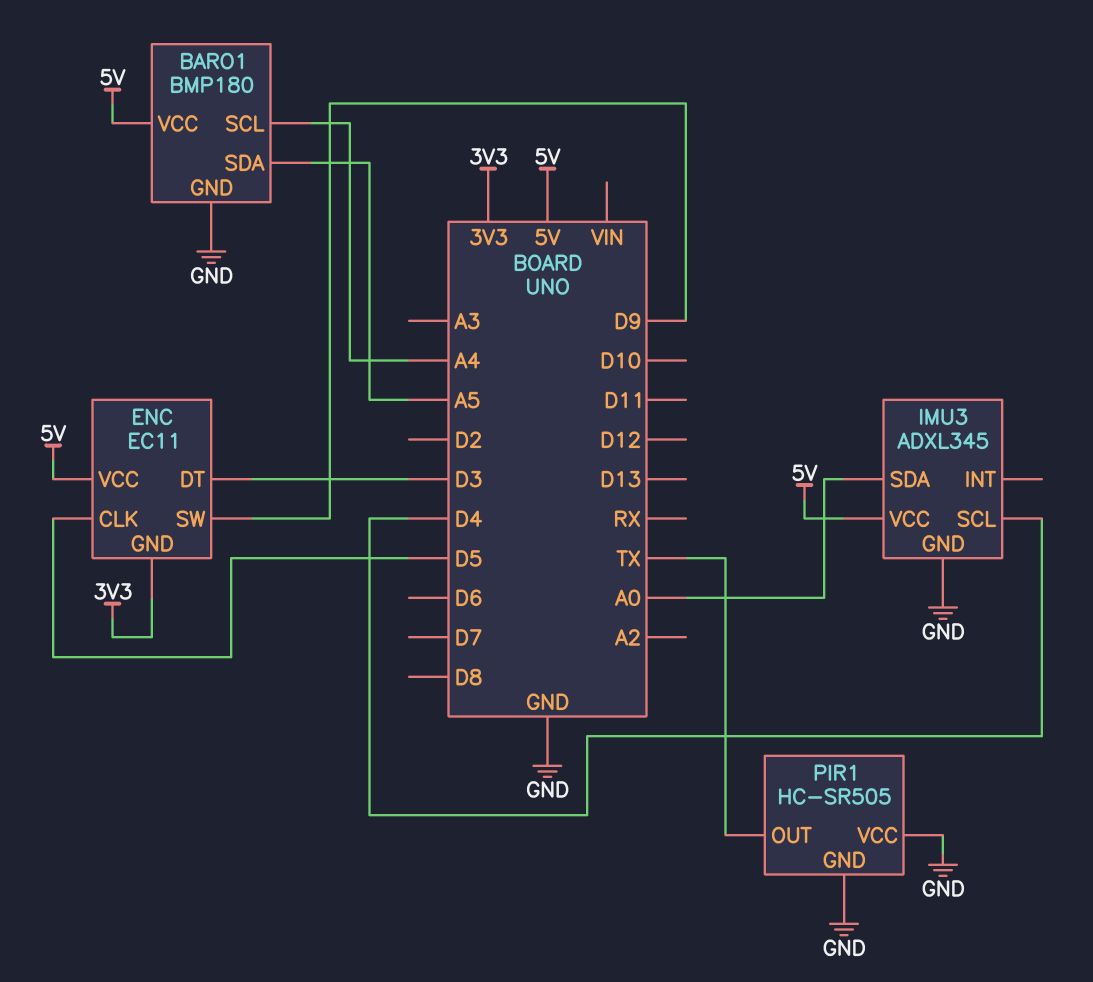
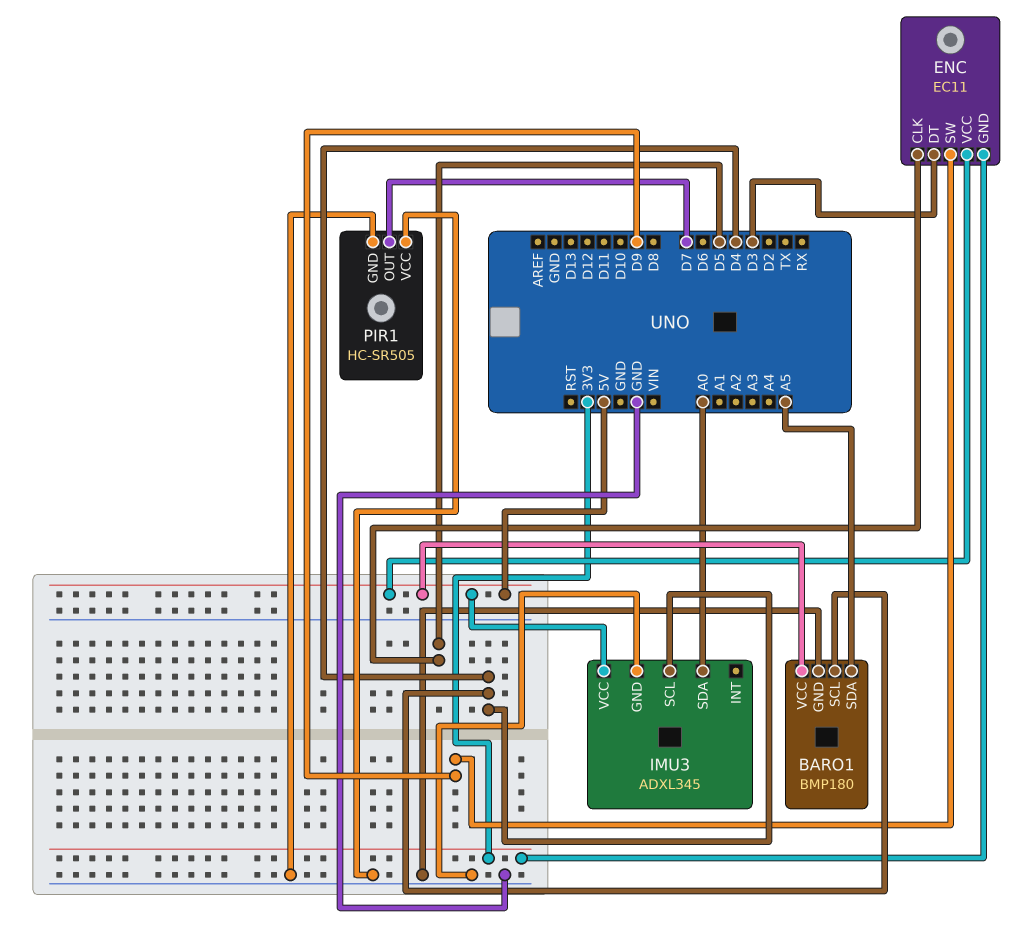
BARO1 pin SCL: A4 -> D4
PIR1 pin OUT: TX -> D7

